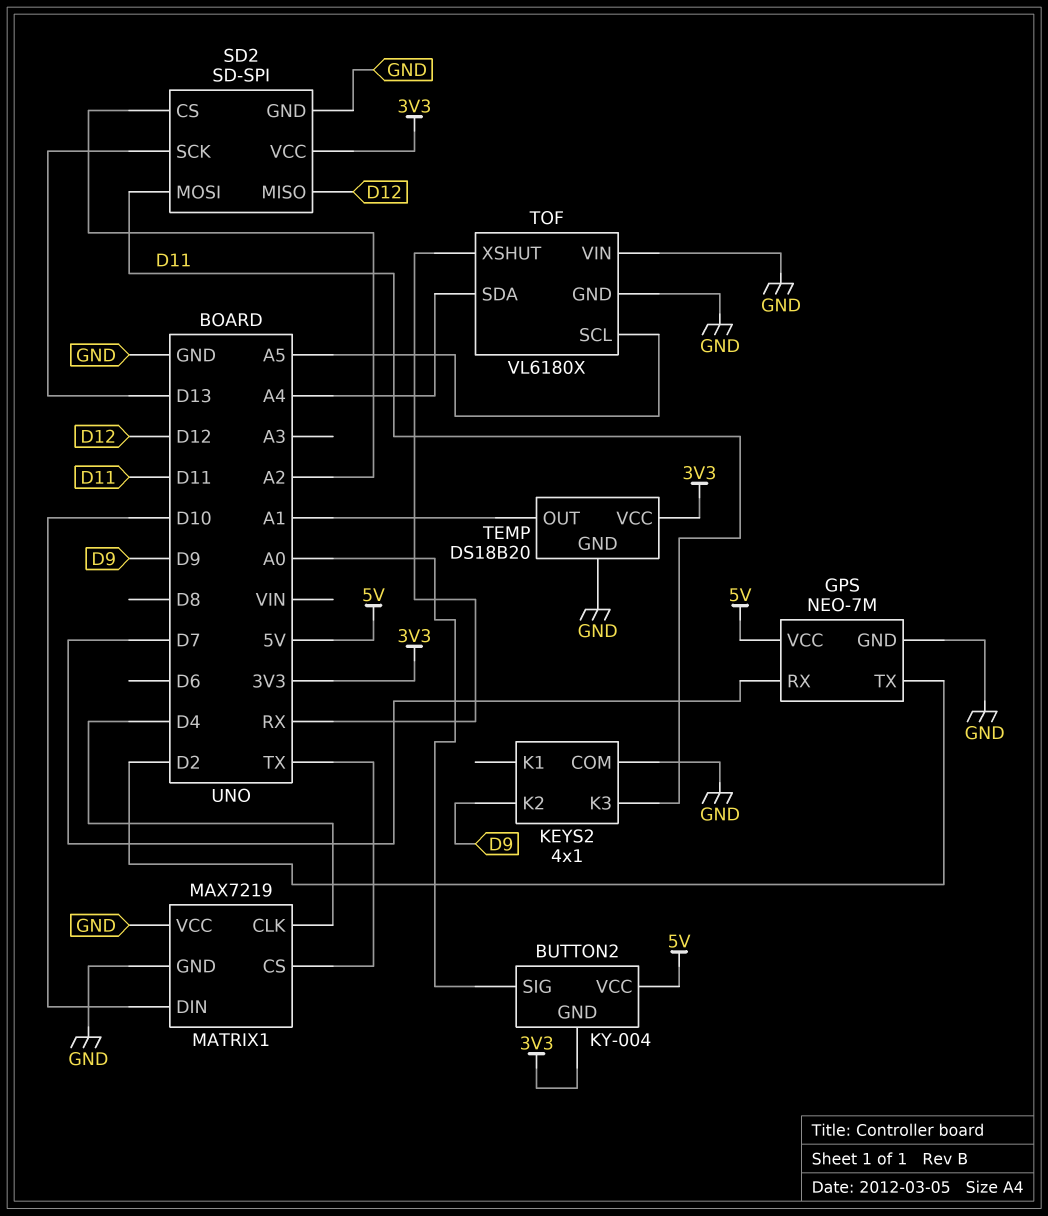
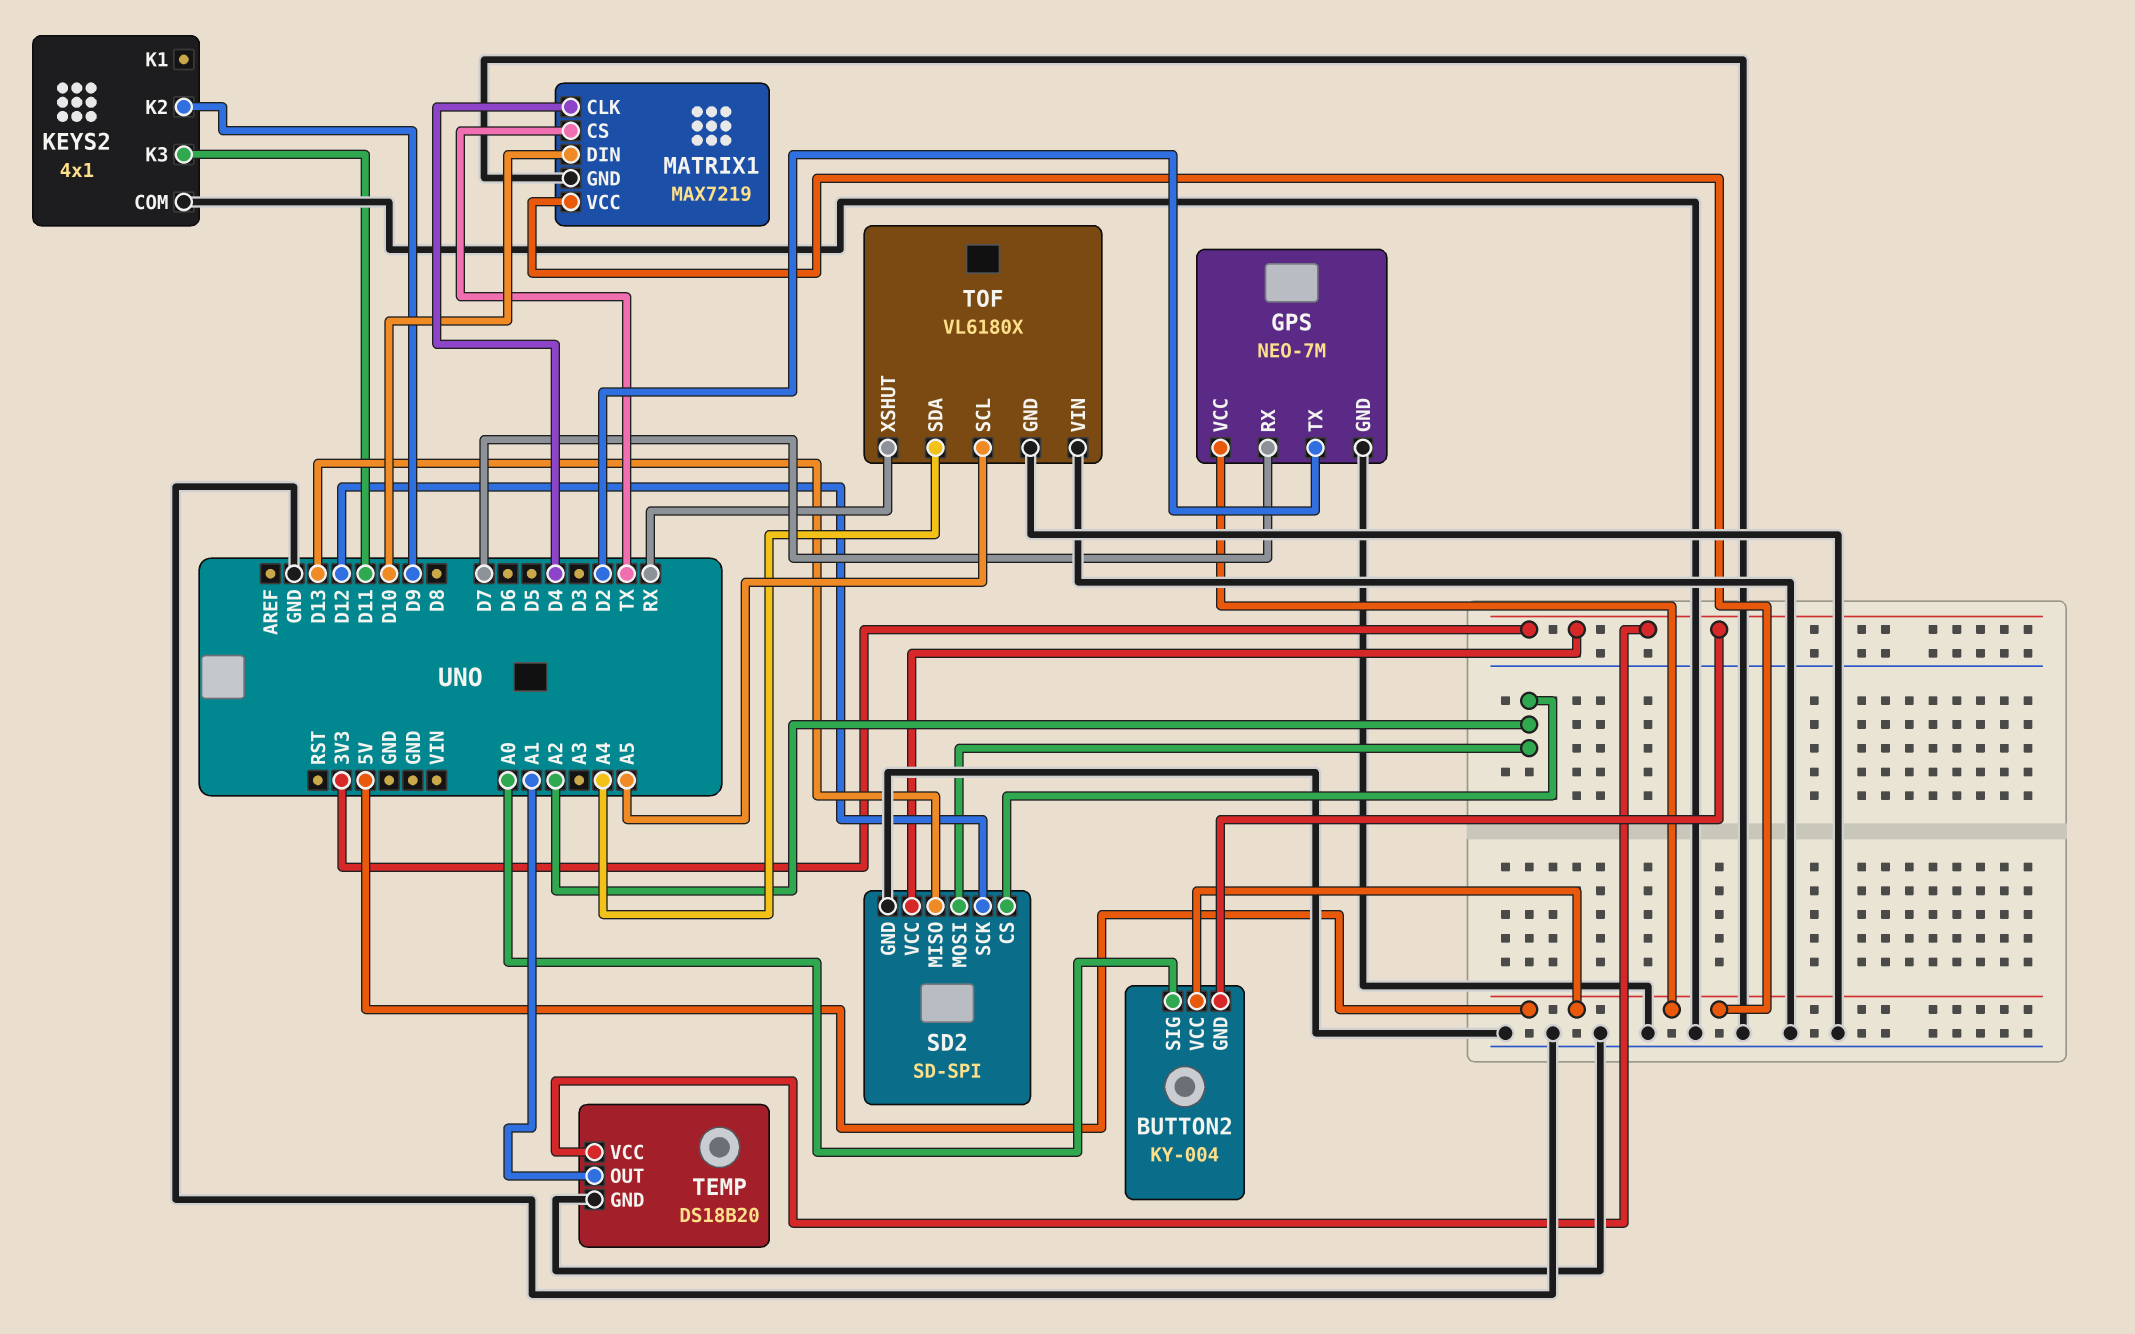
MATRIX1 pin VCC: GND -> 5V
SD2 pin MISO: D12 -> D13
SD2 pin MOSI: D11 -> A2
SD2 pin SCK: D13 -> D12

